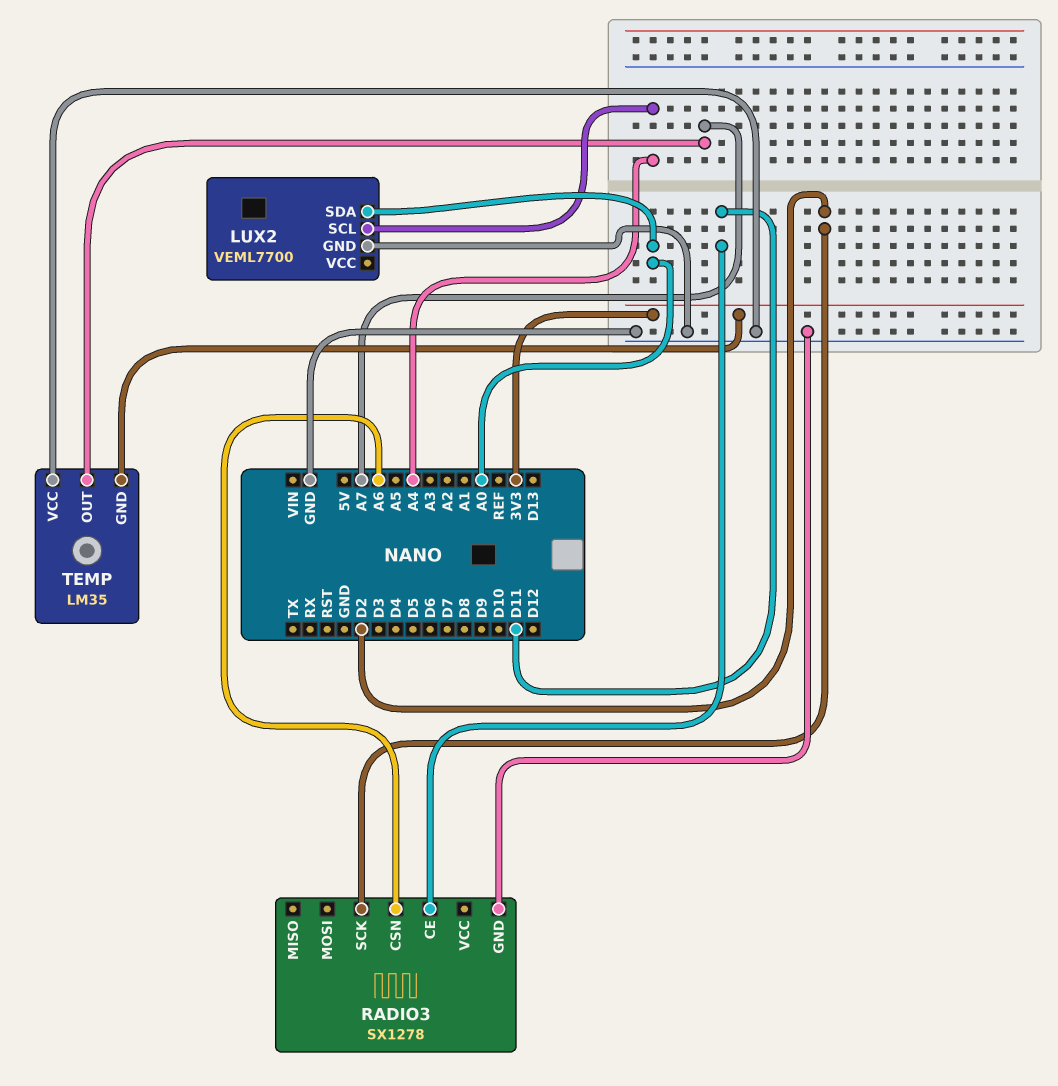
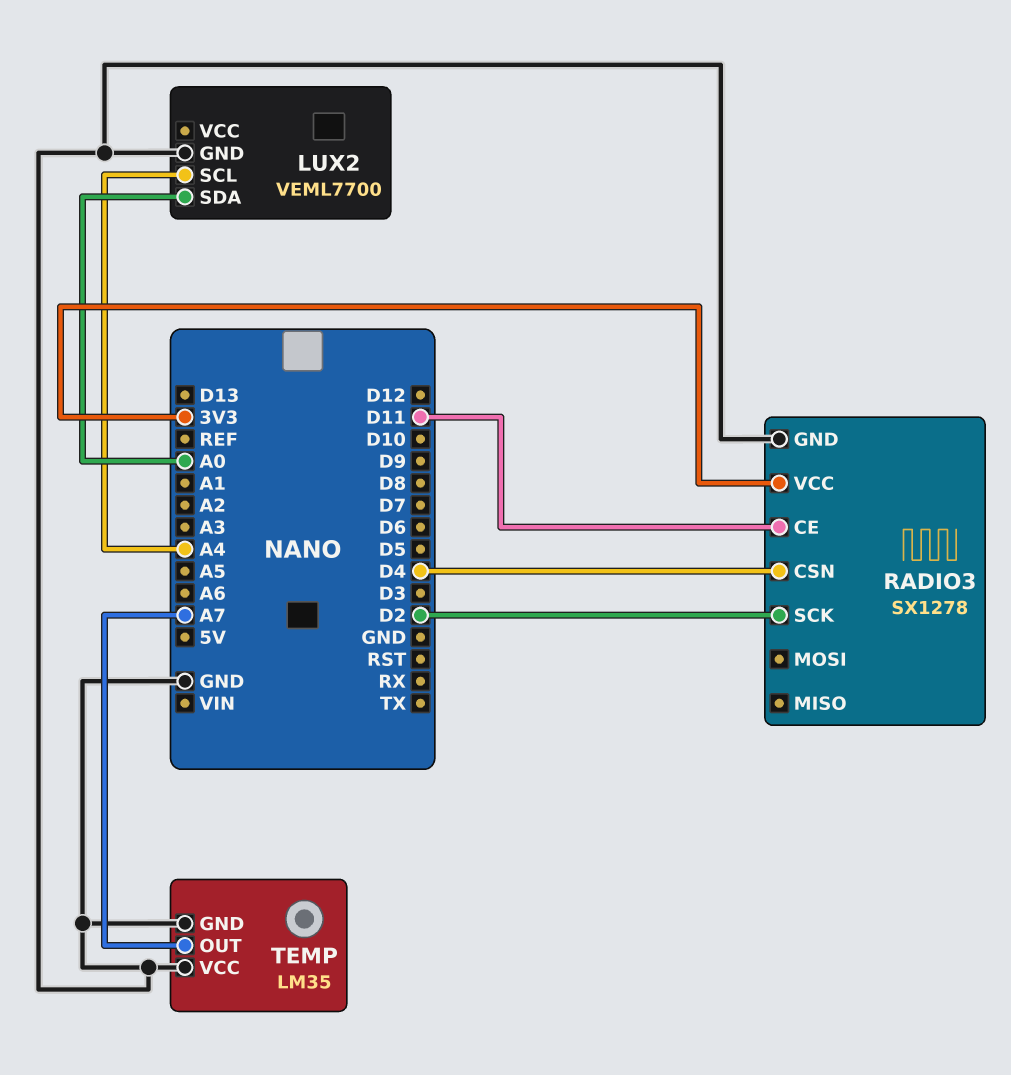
RADIO3 pin CSN: A6 -> D4
RADIO3 pin VCC: none -> 3V3
TEMP pin GND: 3V3 -> GND

